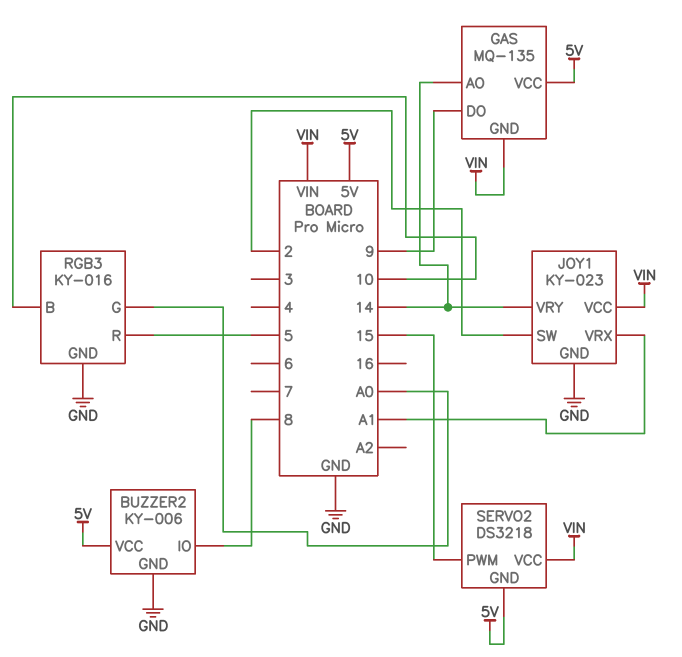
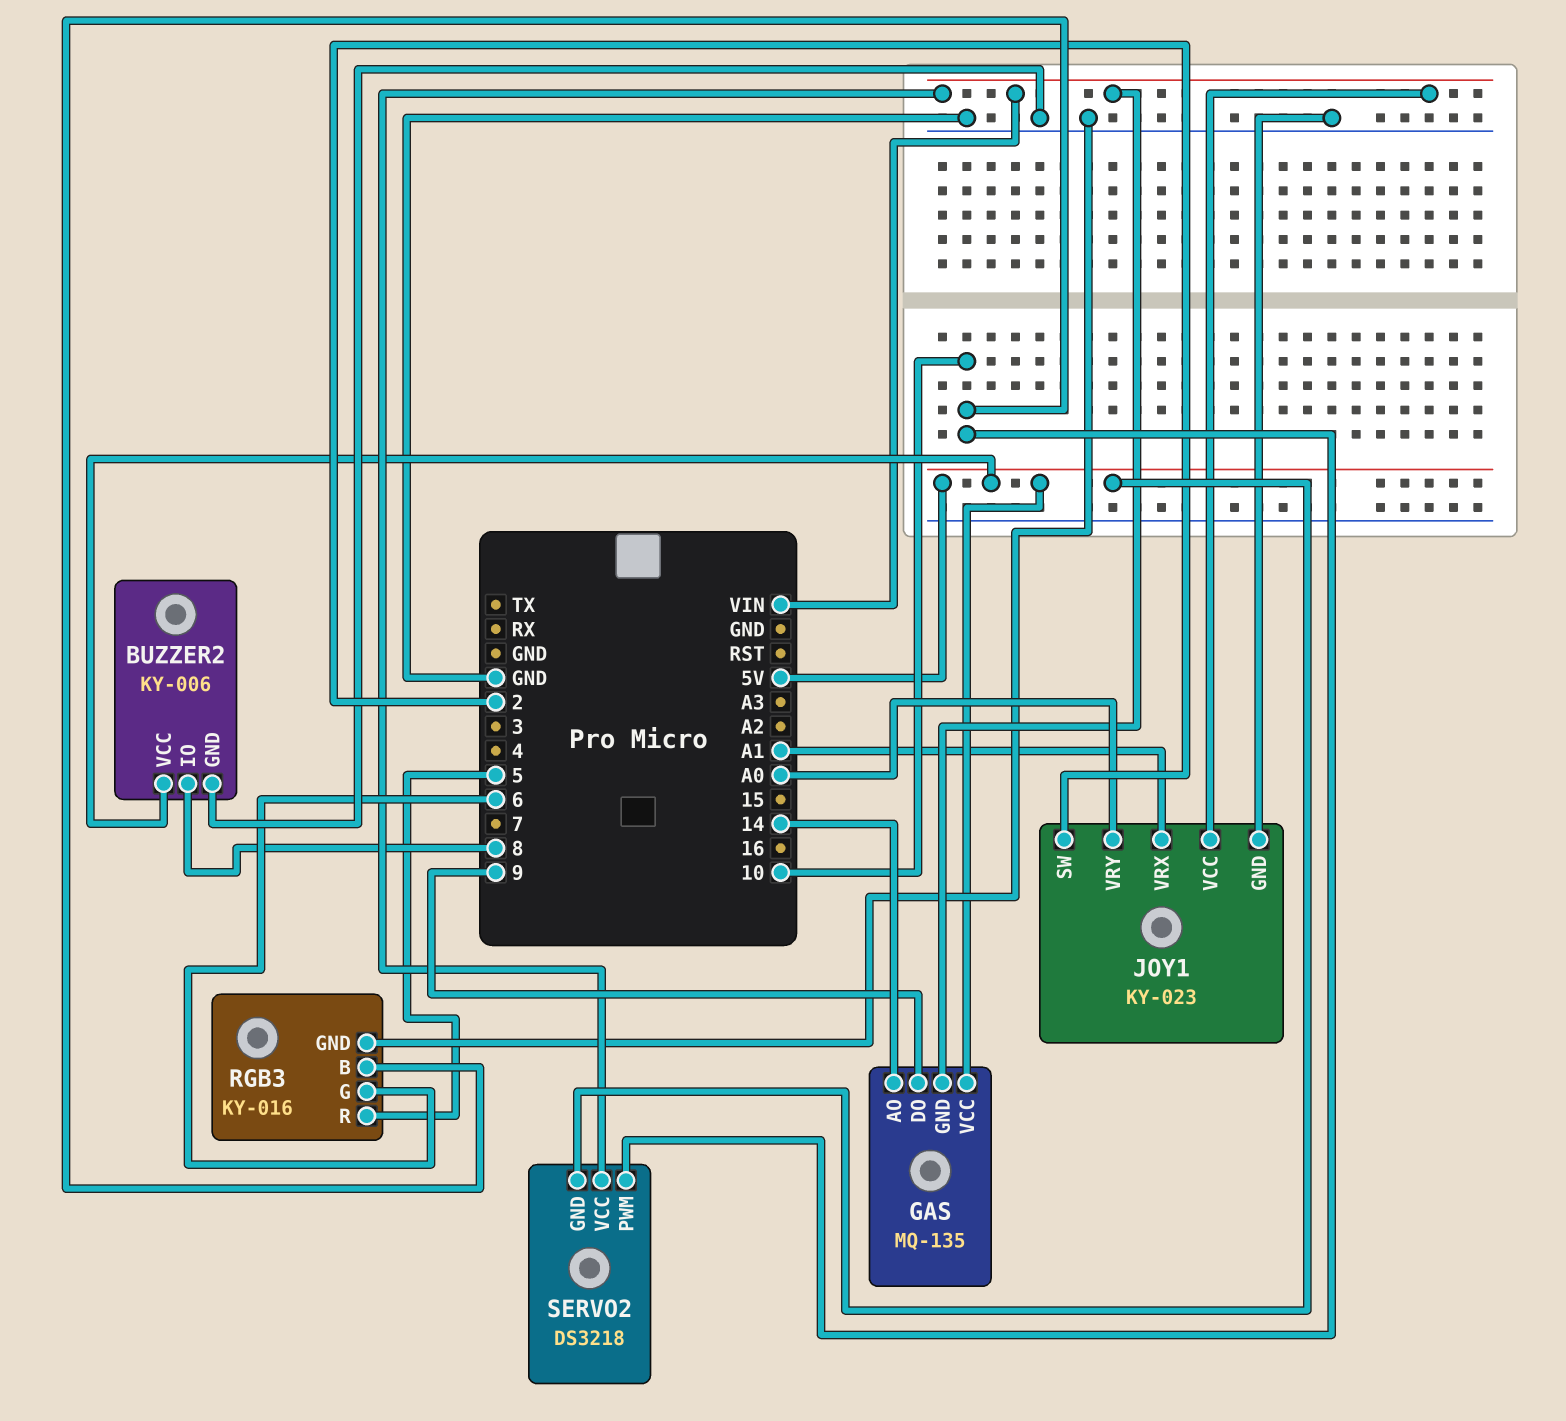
JOY1 pin VRY: 14 -> A0
RGB3 pin G: A0 -> 6
SERVO2 pin PWM: 15 -> 10

